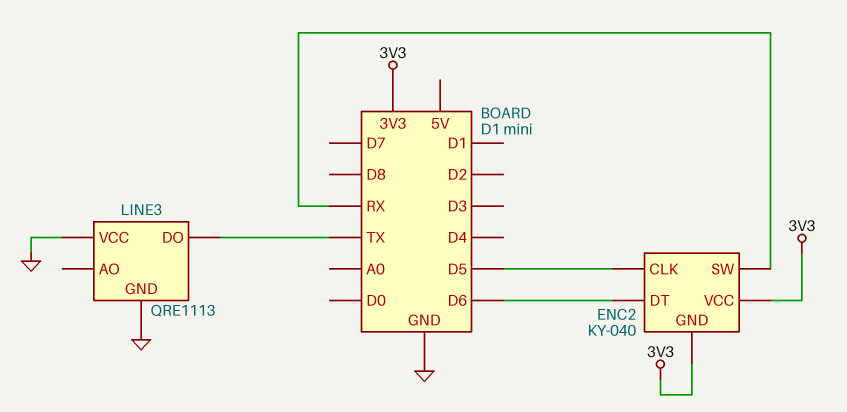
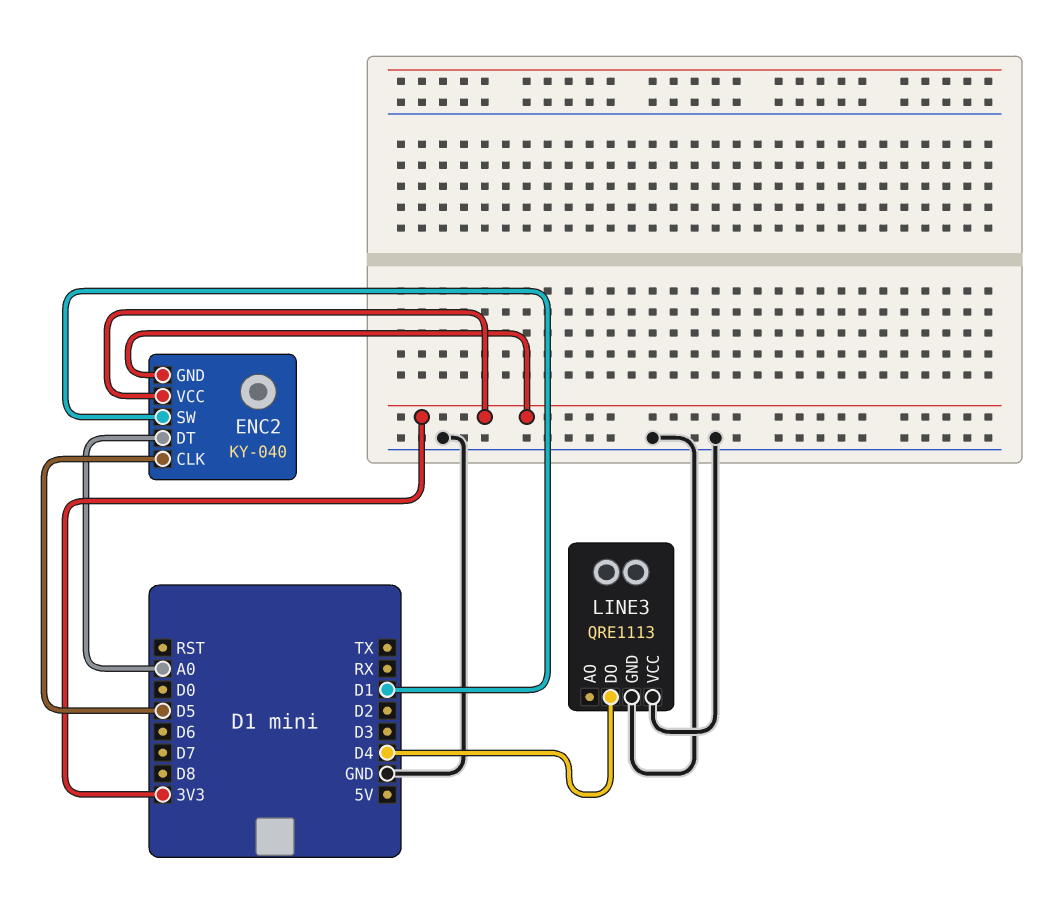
ENC2 pin DT: D6 -> A0
ENC2 pin SW: RX -> D1
LINE3 pin DO: TX -> D4

